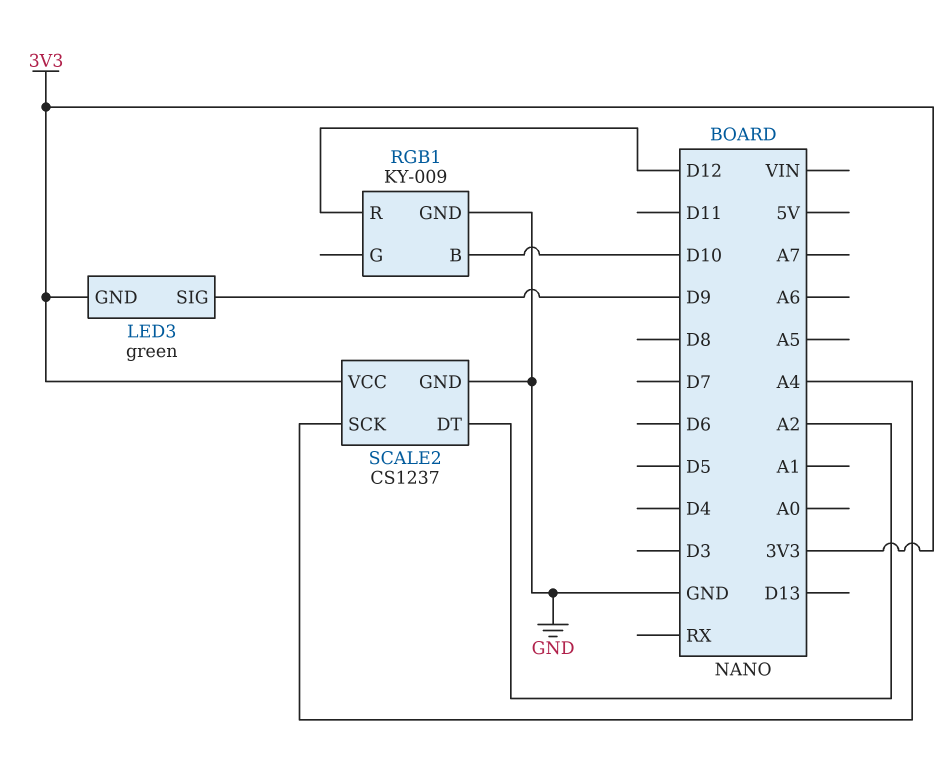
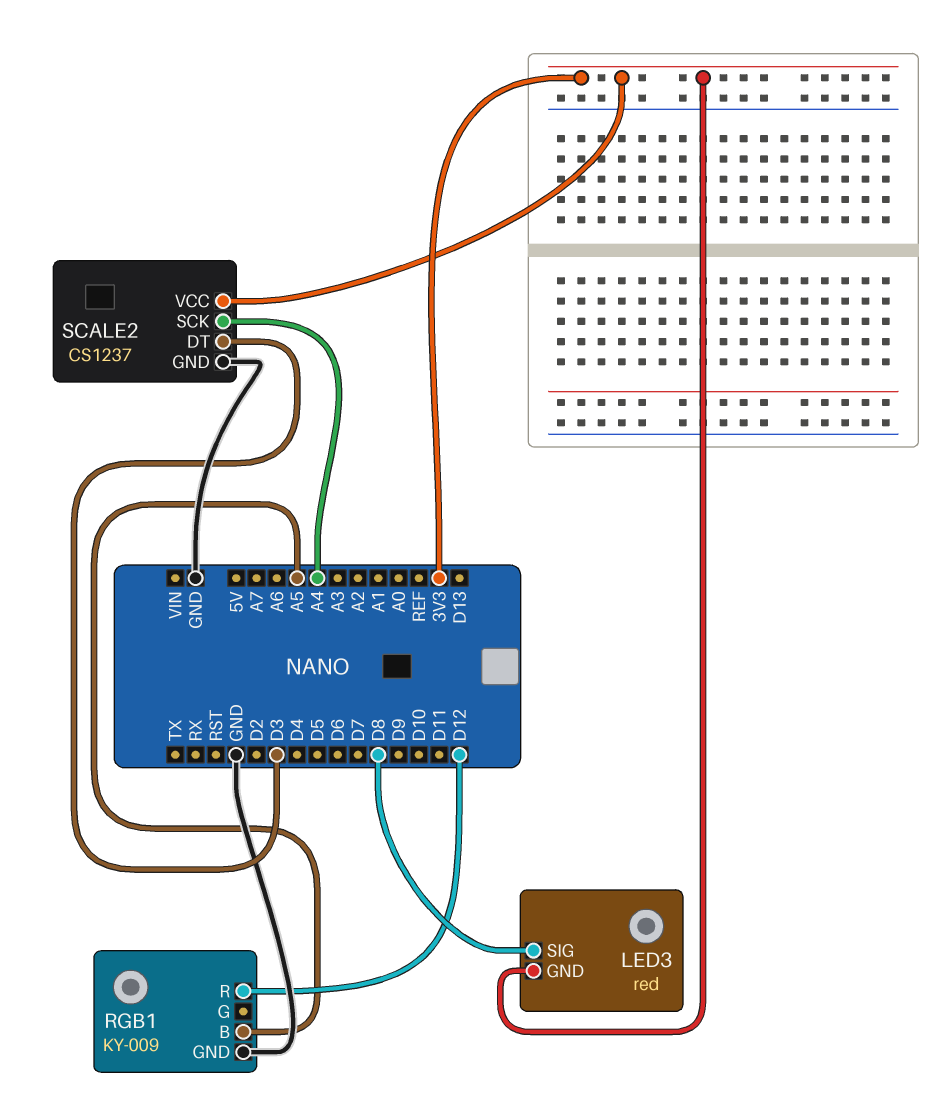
LED3: green -> red
LED3 pin SIG: D9 -> D8
RGB1 pin B: D10 -> A5
SCALE2 pin DT: A2 -> D3

